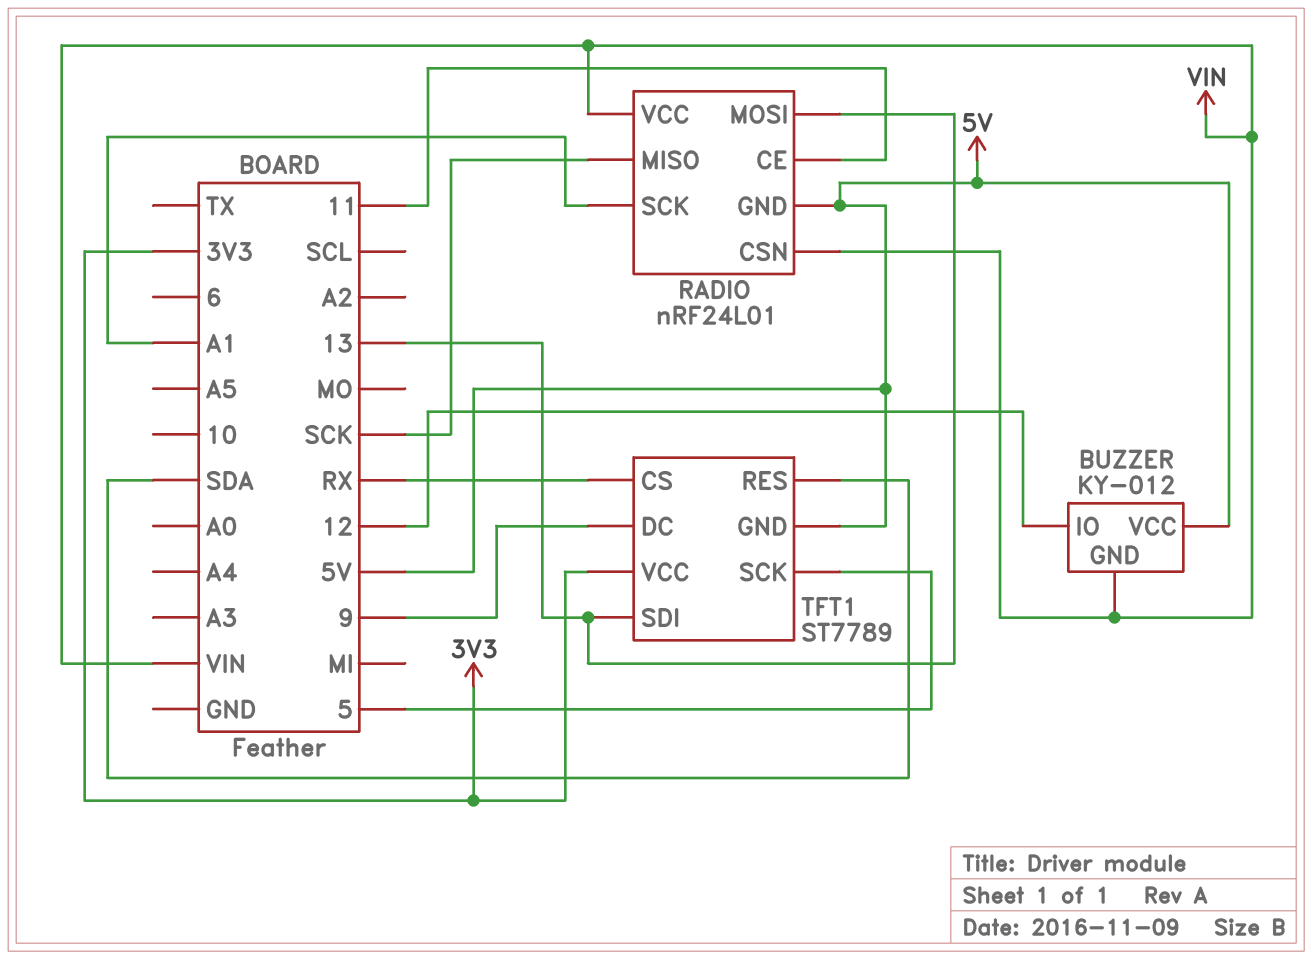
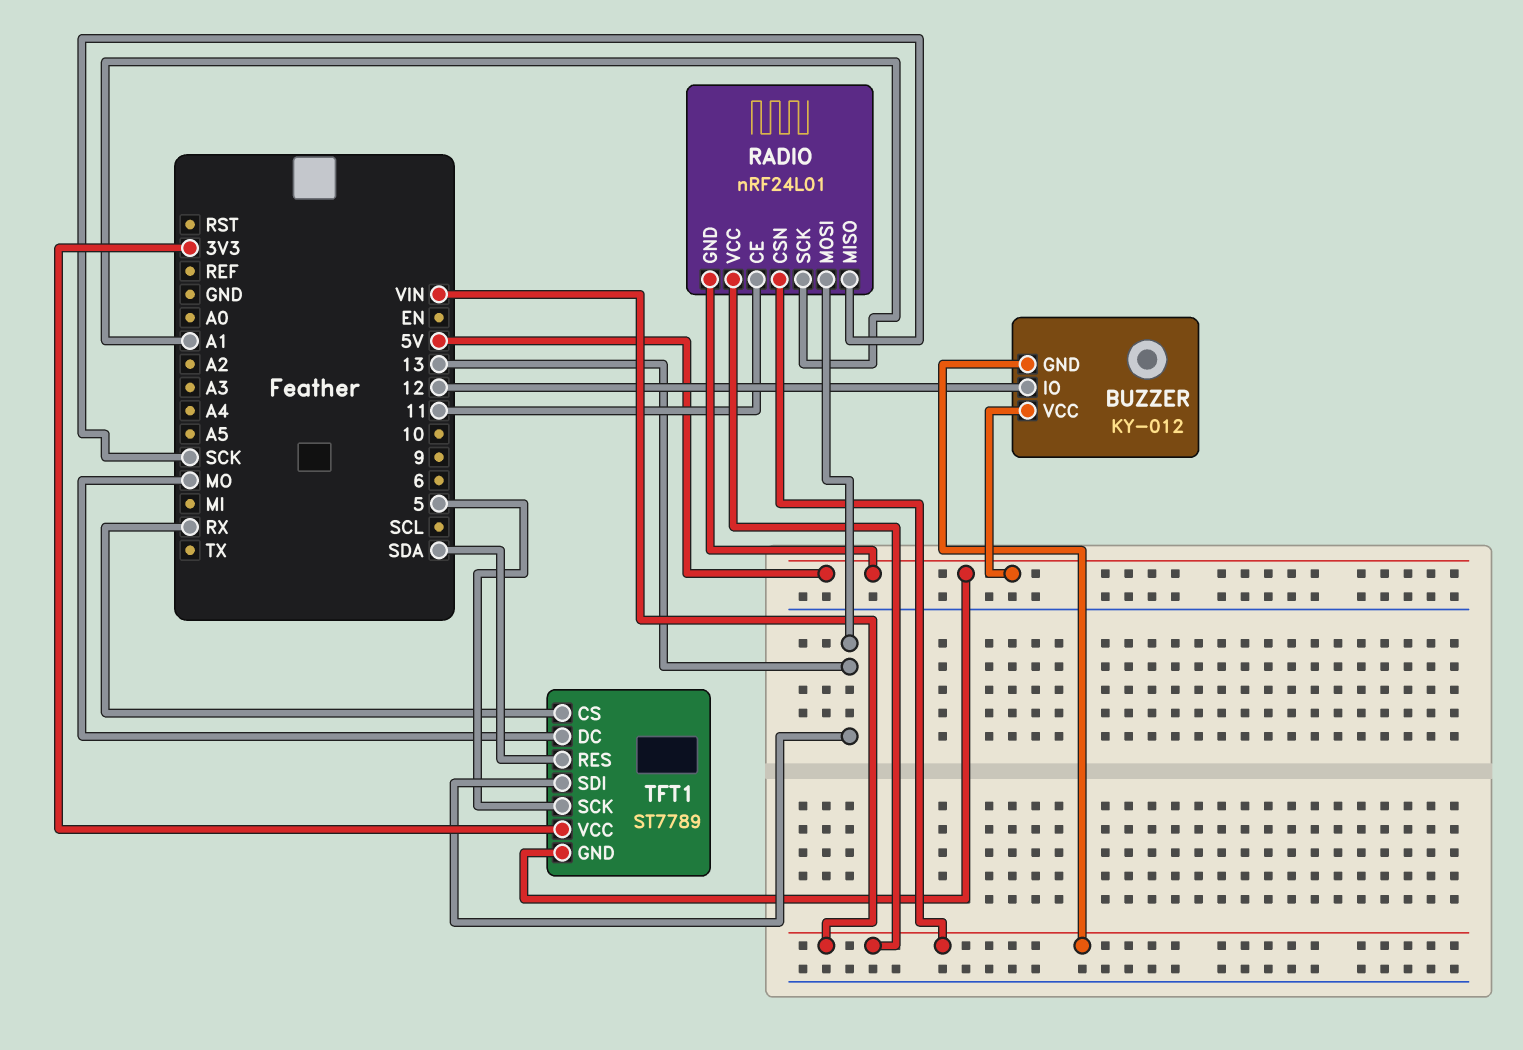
TFT1 pin DC: 9 -> MO

